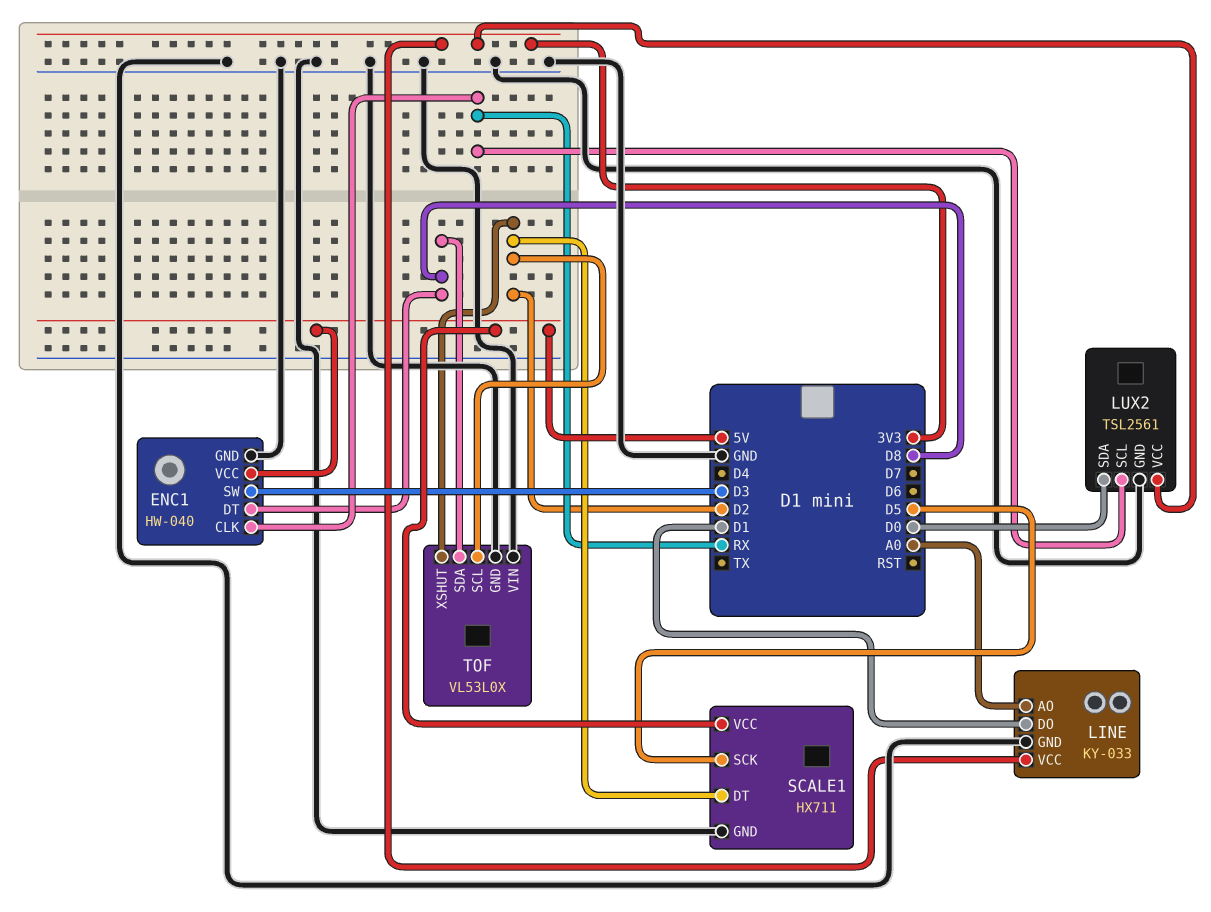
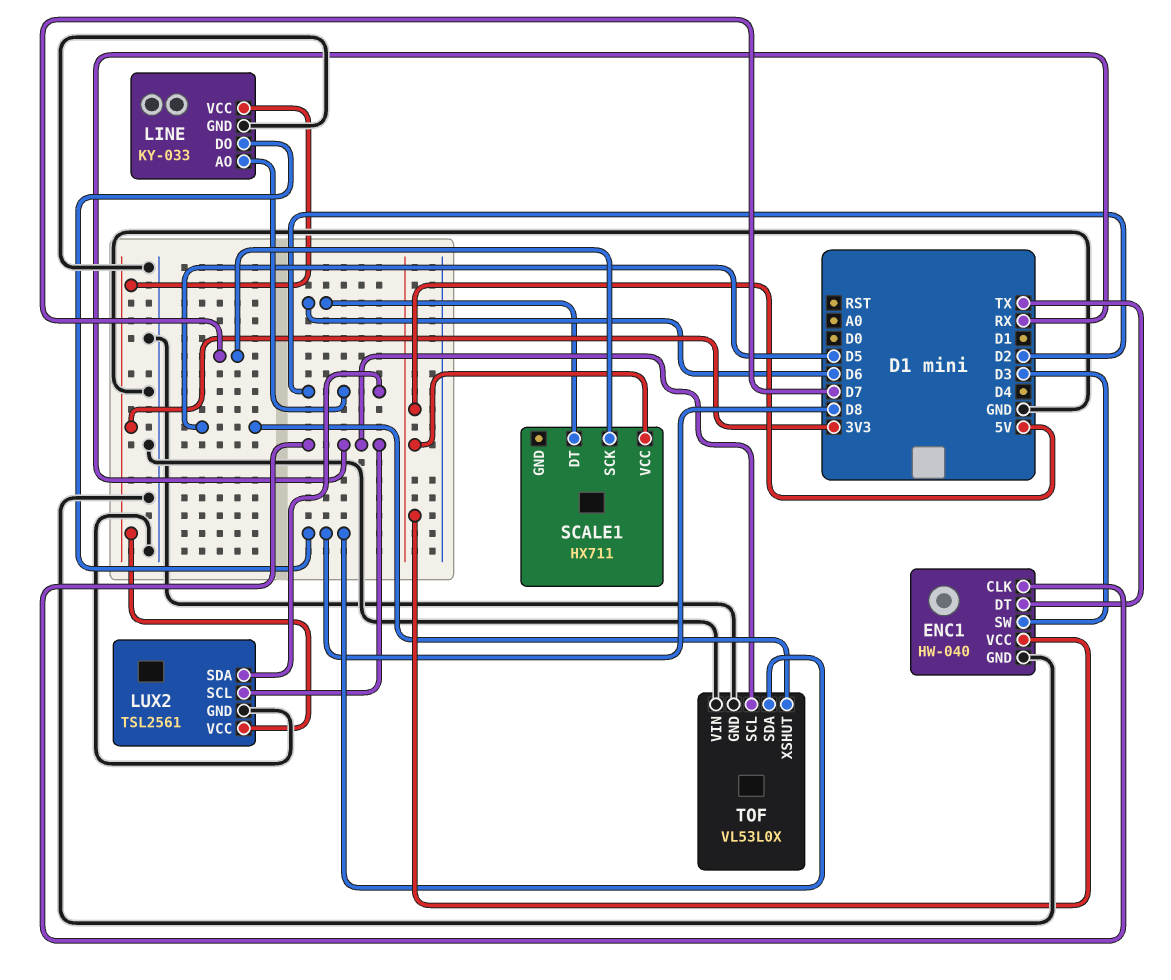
ENC1 pin DT: D8 -> TX
LINE pin AO: A0 -> D2
LINE pin DO: D1 -> D8
LUX2 pin SDA: D0 -> D2
SCALE1 pin DT: D2 -> D6
SCALE1 pin GND: GND -> none
SCALE1 pin SCK: D5 -> D7
TOF pin SCL: D2 -> RX
TOF pin XSHUT: D2 -> D5

